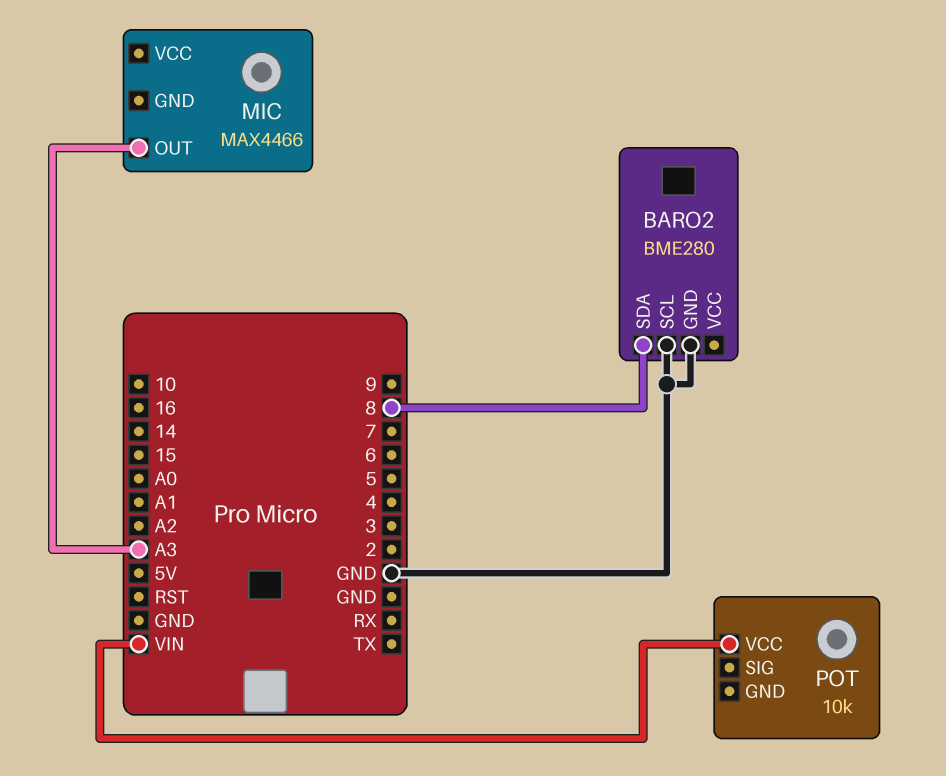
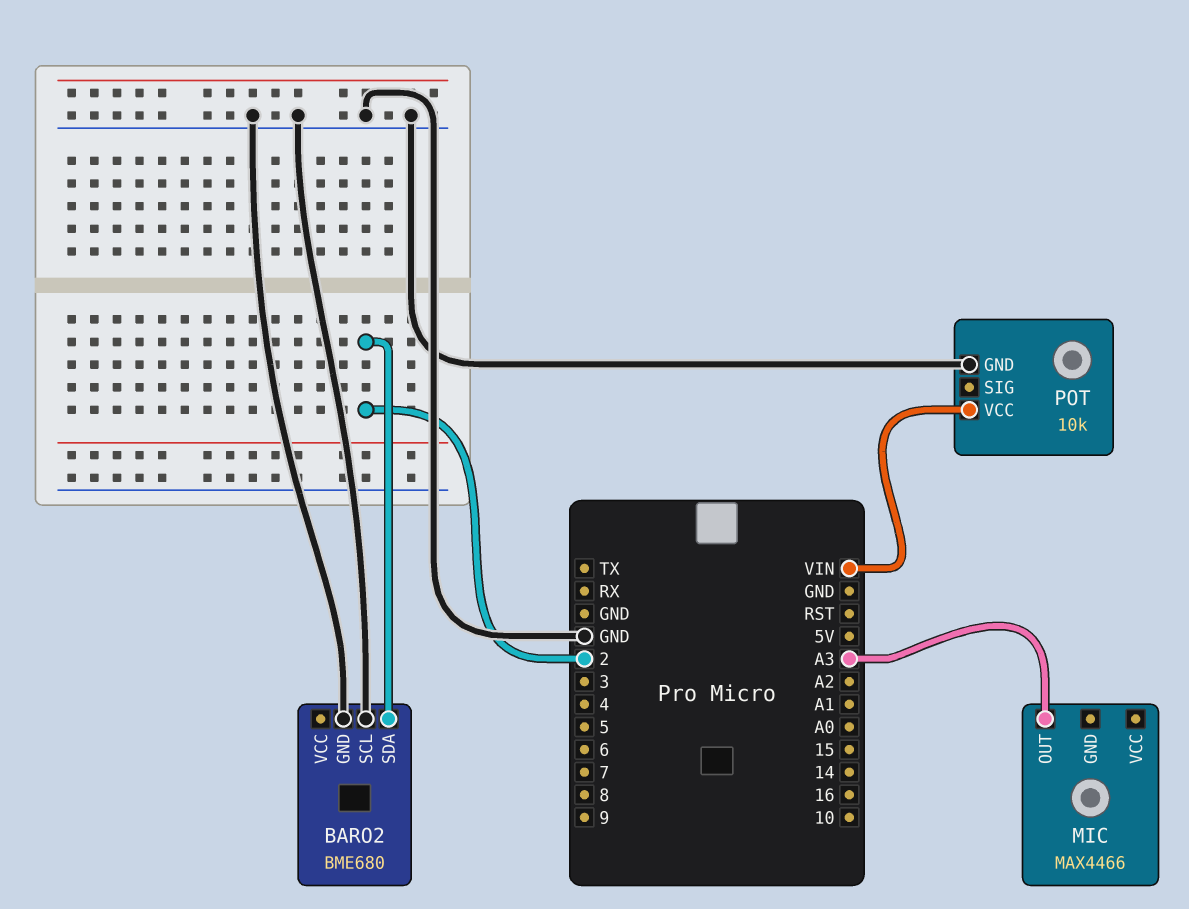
BARO2: BME280 -> BME680
BARO2 pin SDA: 8 -> 2
POT pin GND: none -> GND

